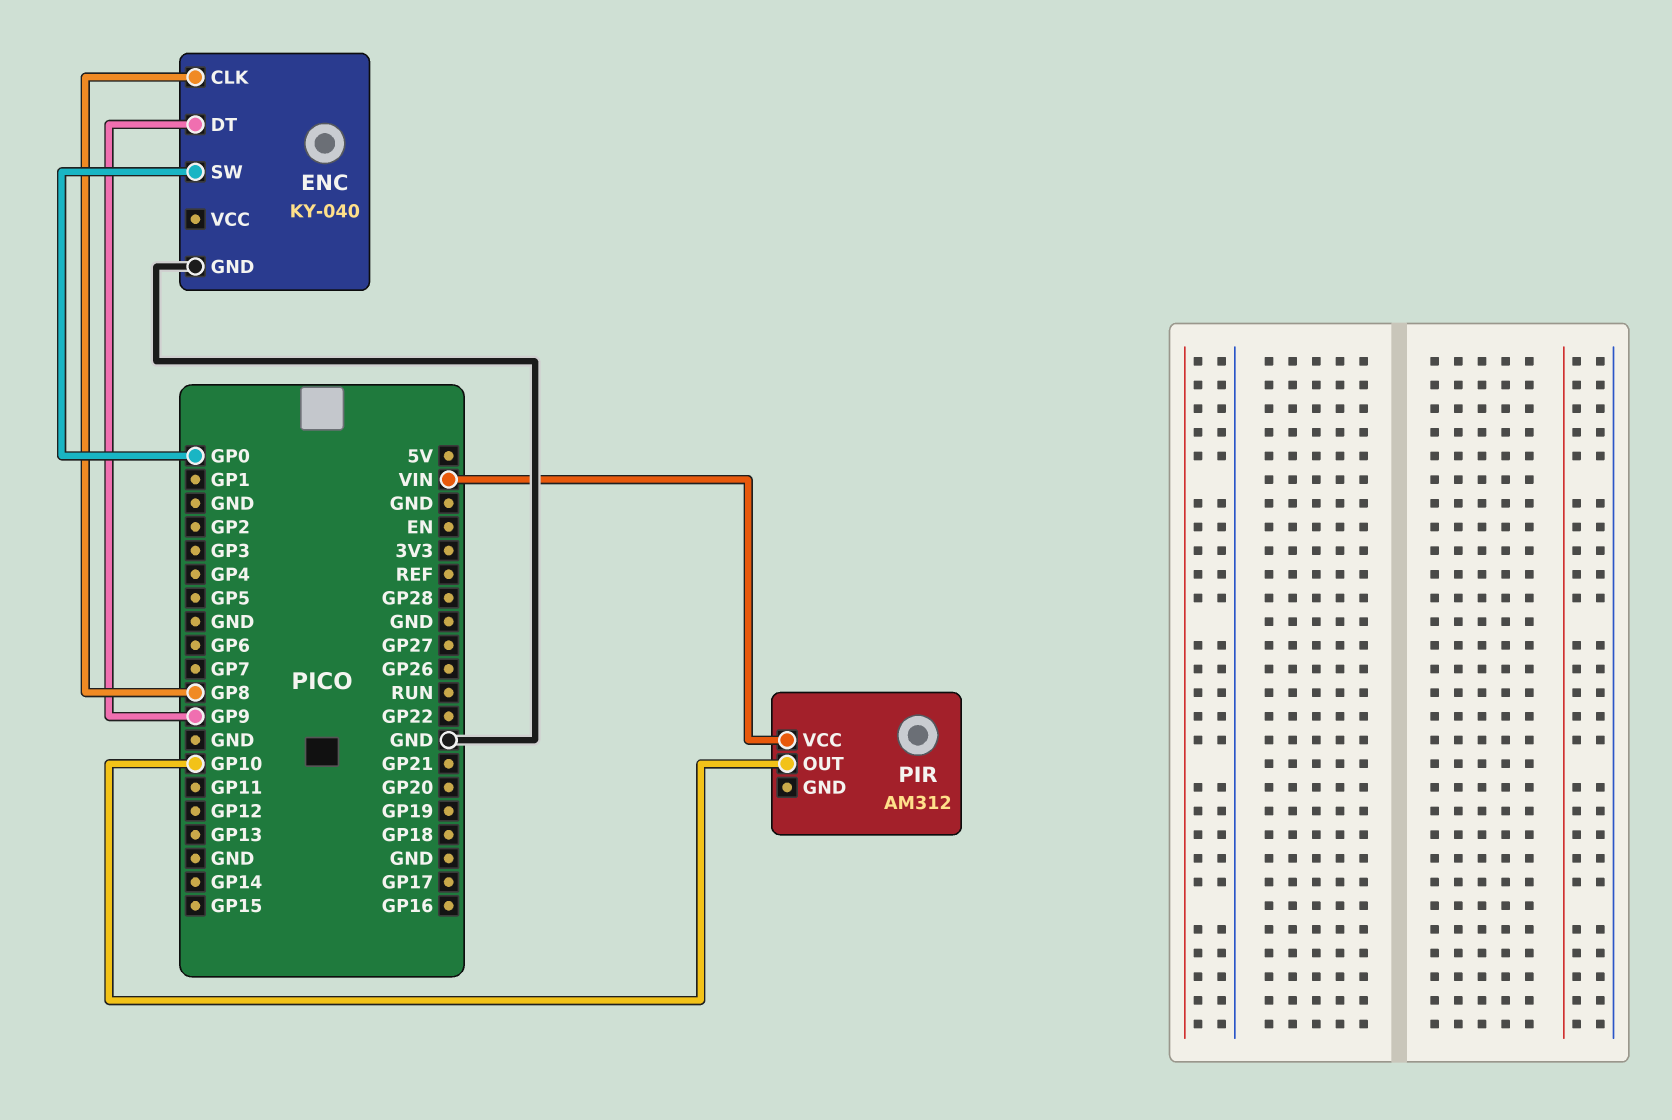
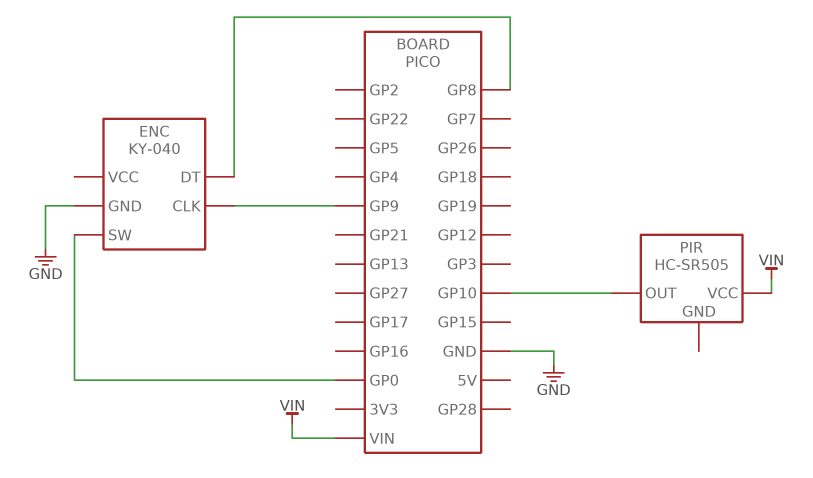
ENC pin CLK: GP8 -> GP9
ENC pin DT: GP9 -> GP8
PIR: AM312 -> HC-SR505

